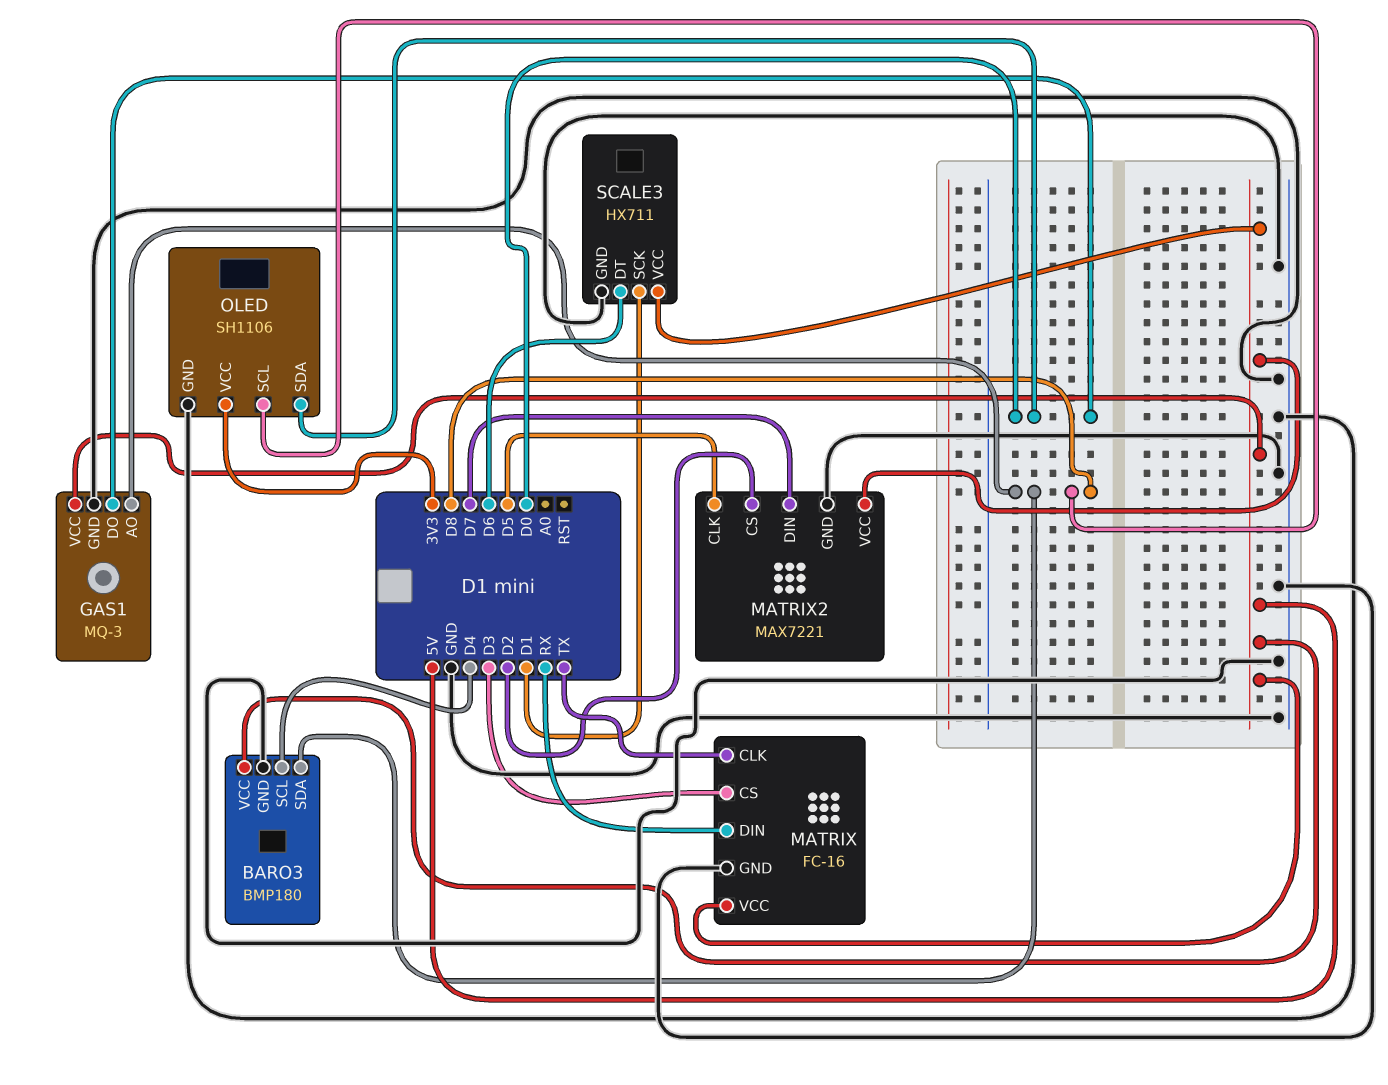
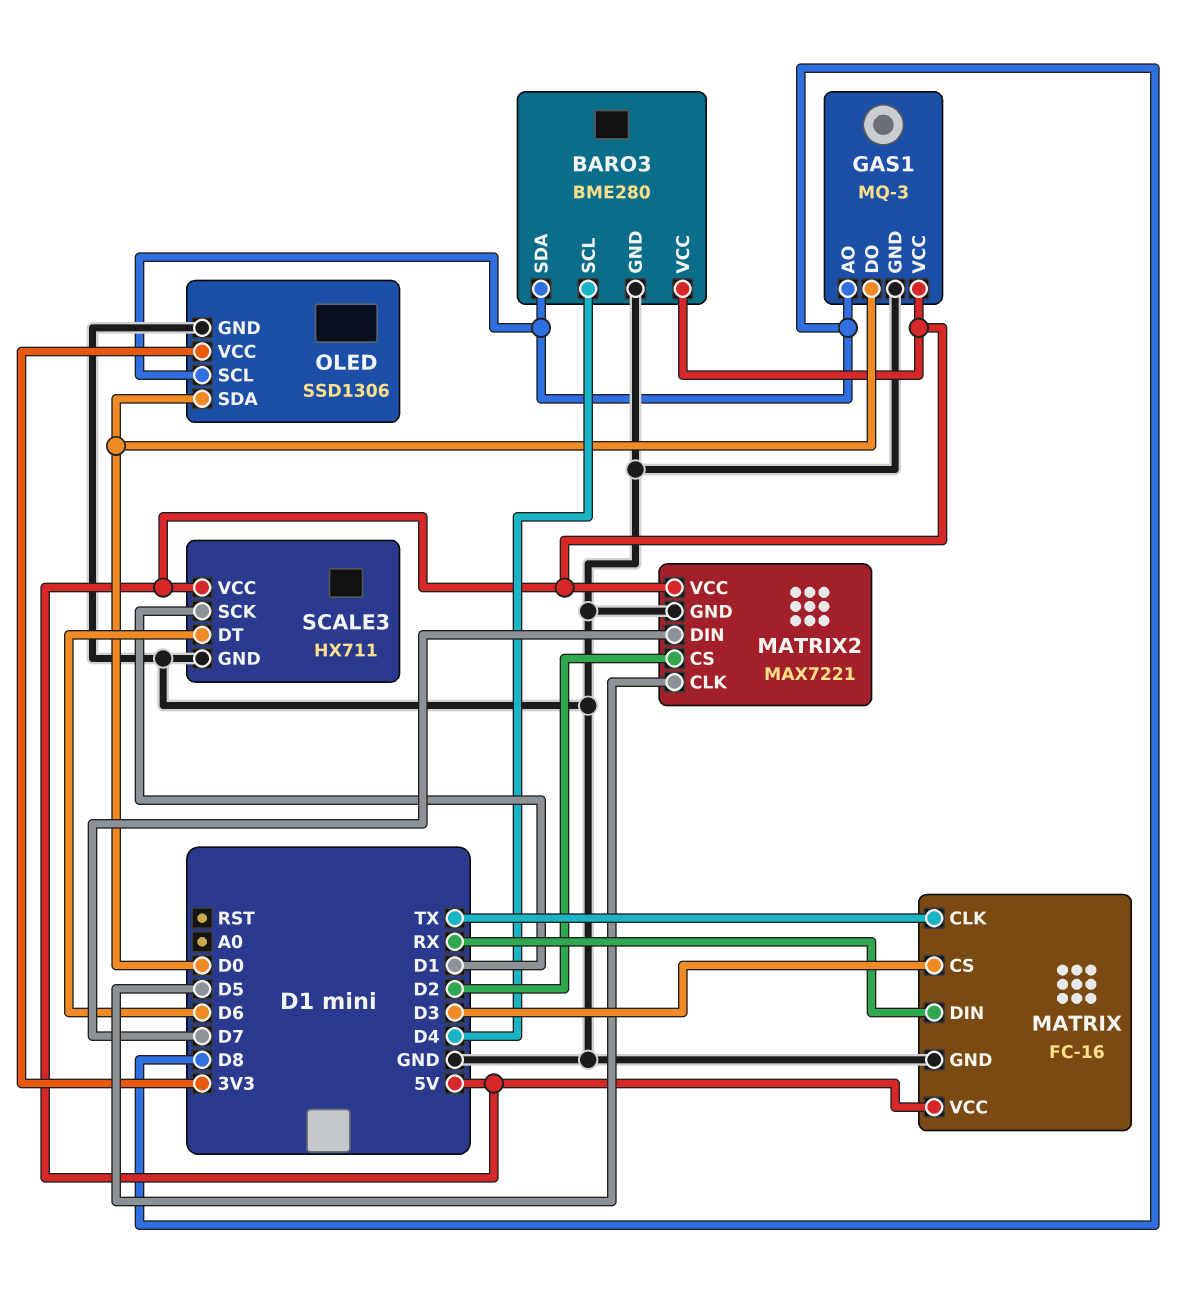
BARO3: BMP180 -> BME280
OLED: SH1106 -> SSD1306

